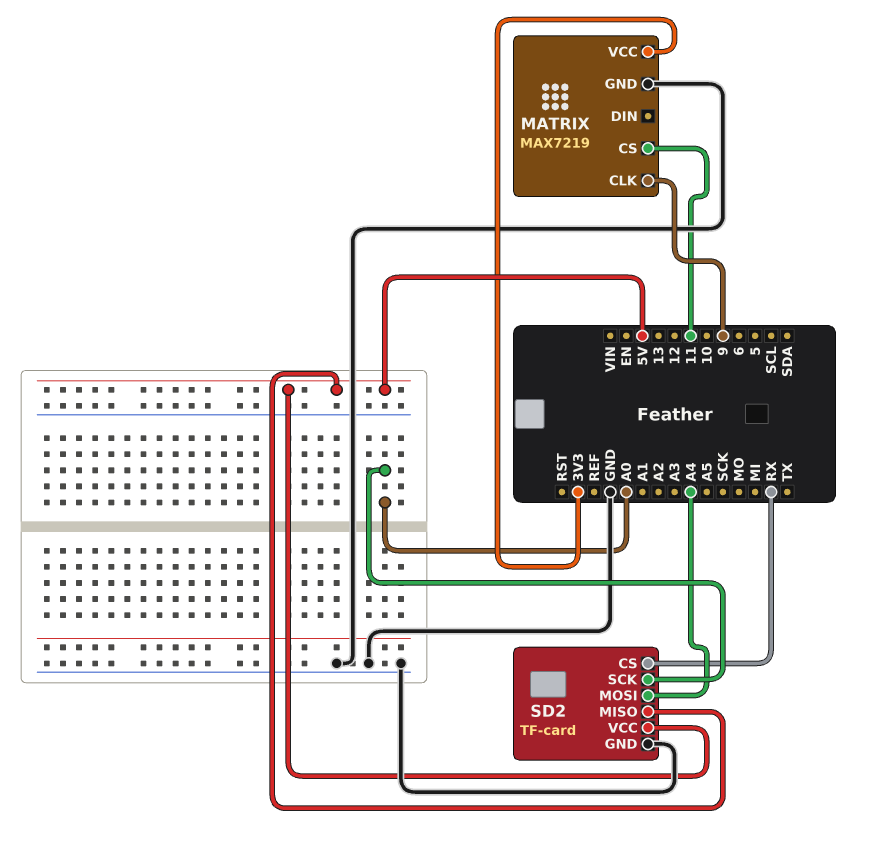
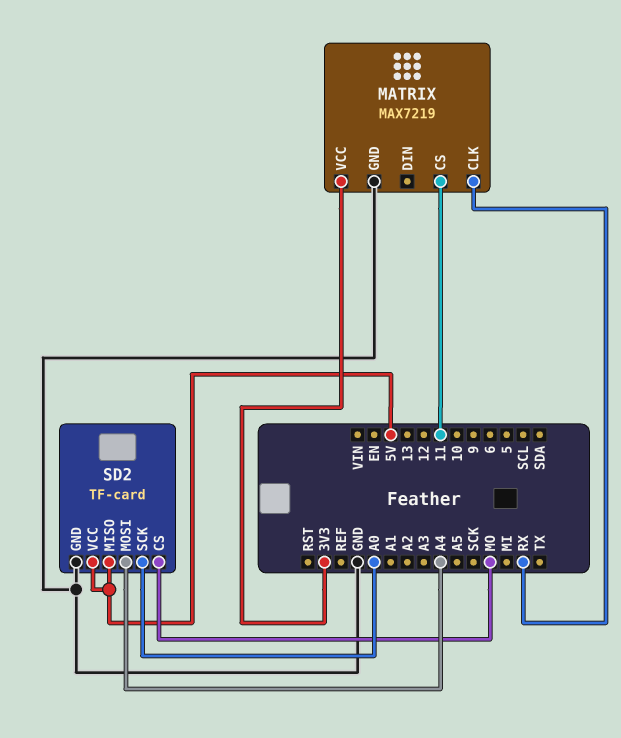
MATRIX pin CLK: 9 -> RX
SD2 pin CS: RX -> MO

